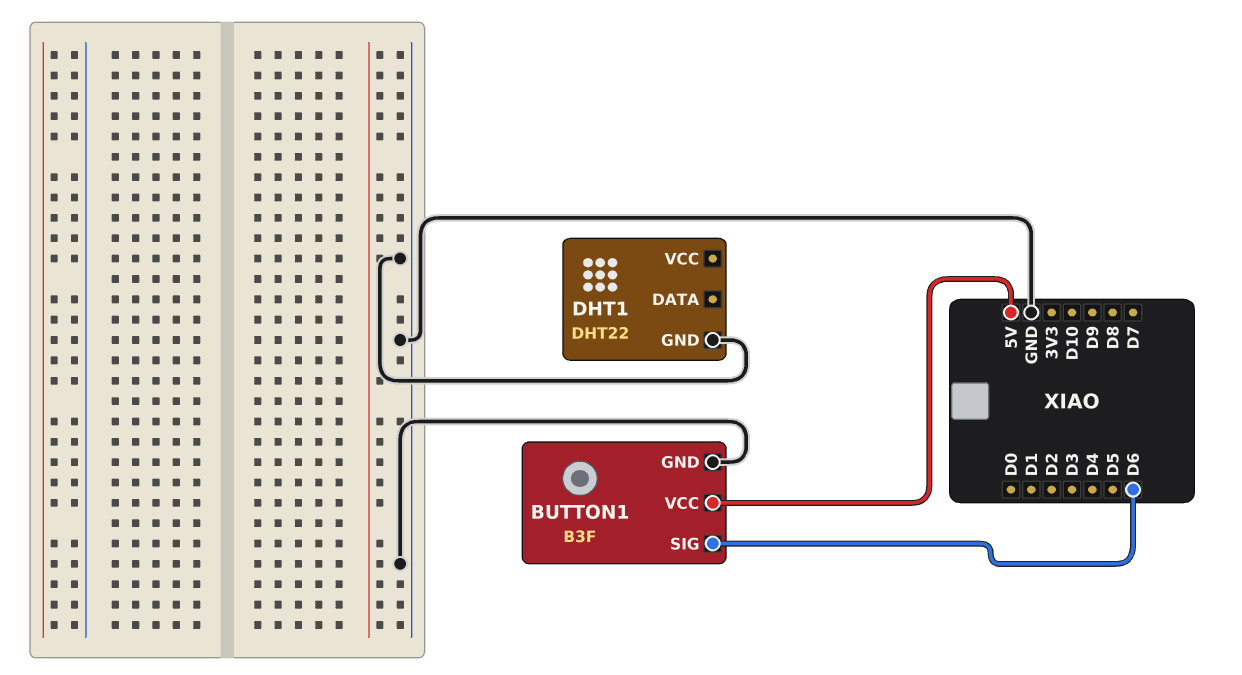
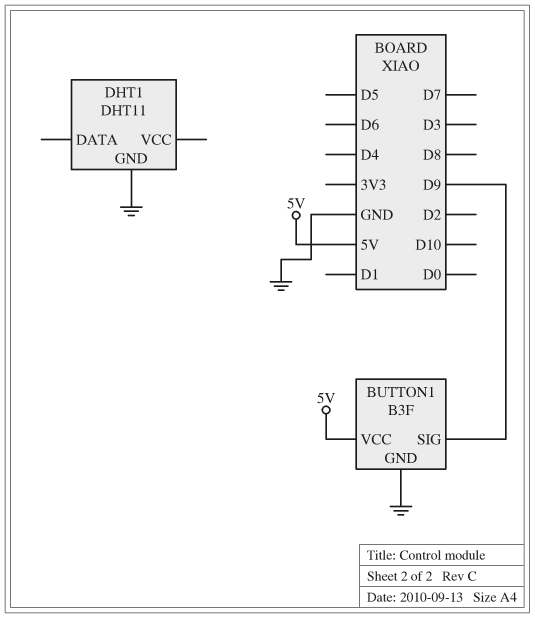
BUTTON1 pin SIG: D6 -> D9
DHT1: DHT22 -> DHT11

